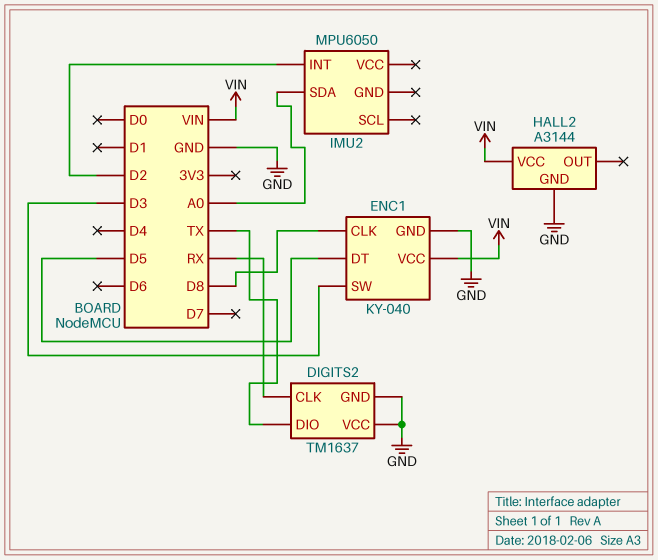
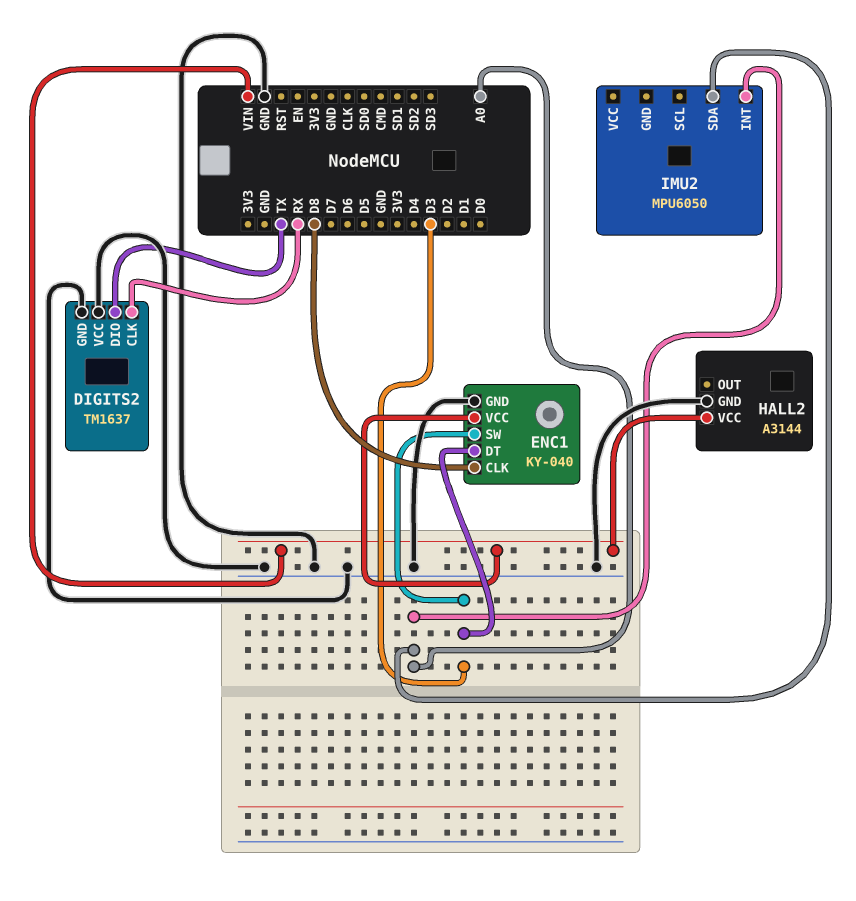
ENC1 pin DT: D5 -> D3
IMU2 pin INT: D2 -> A0

